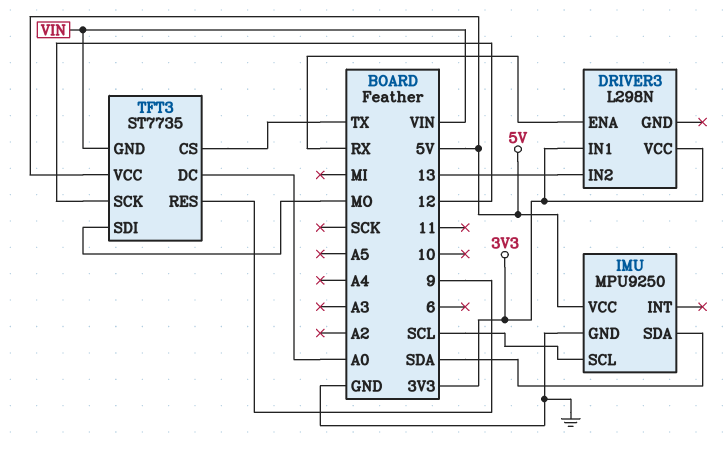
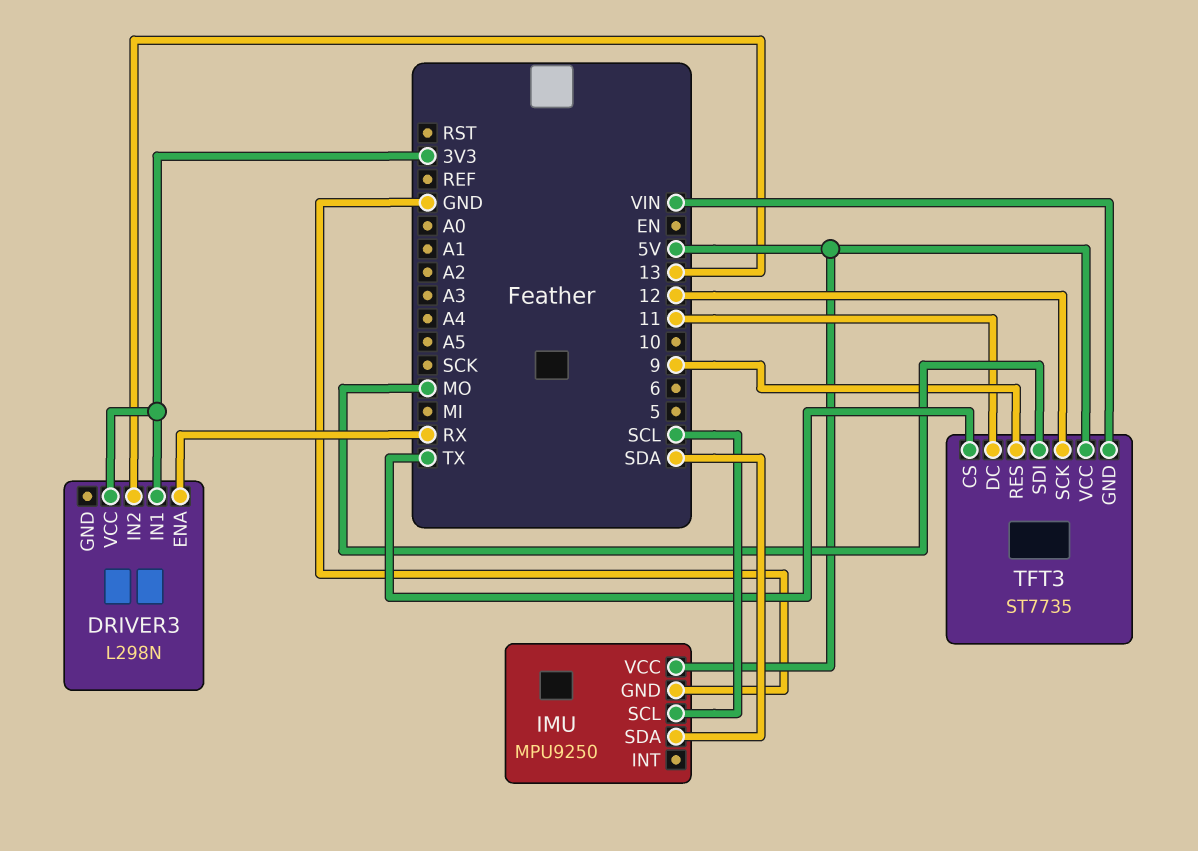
TFT3 pin DC: A0 -> 11

